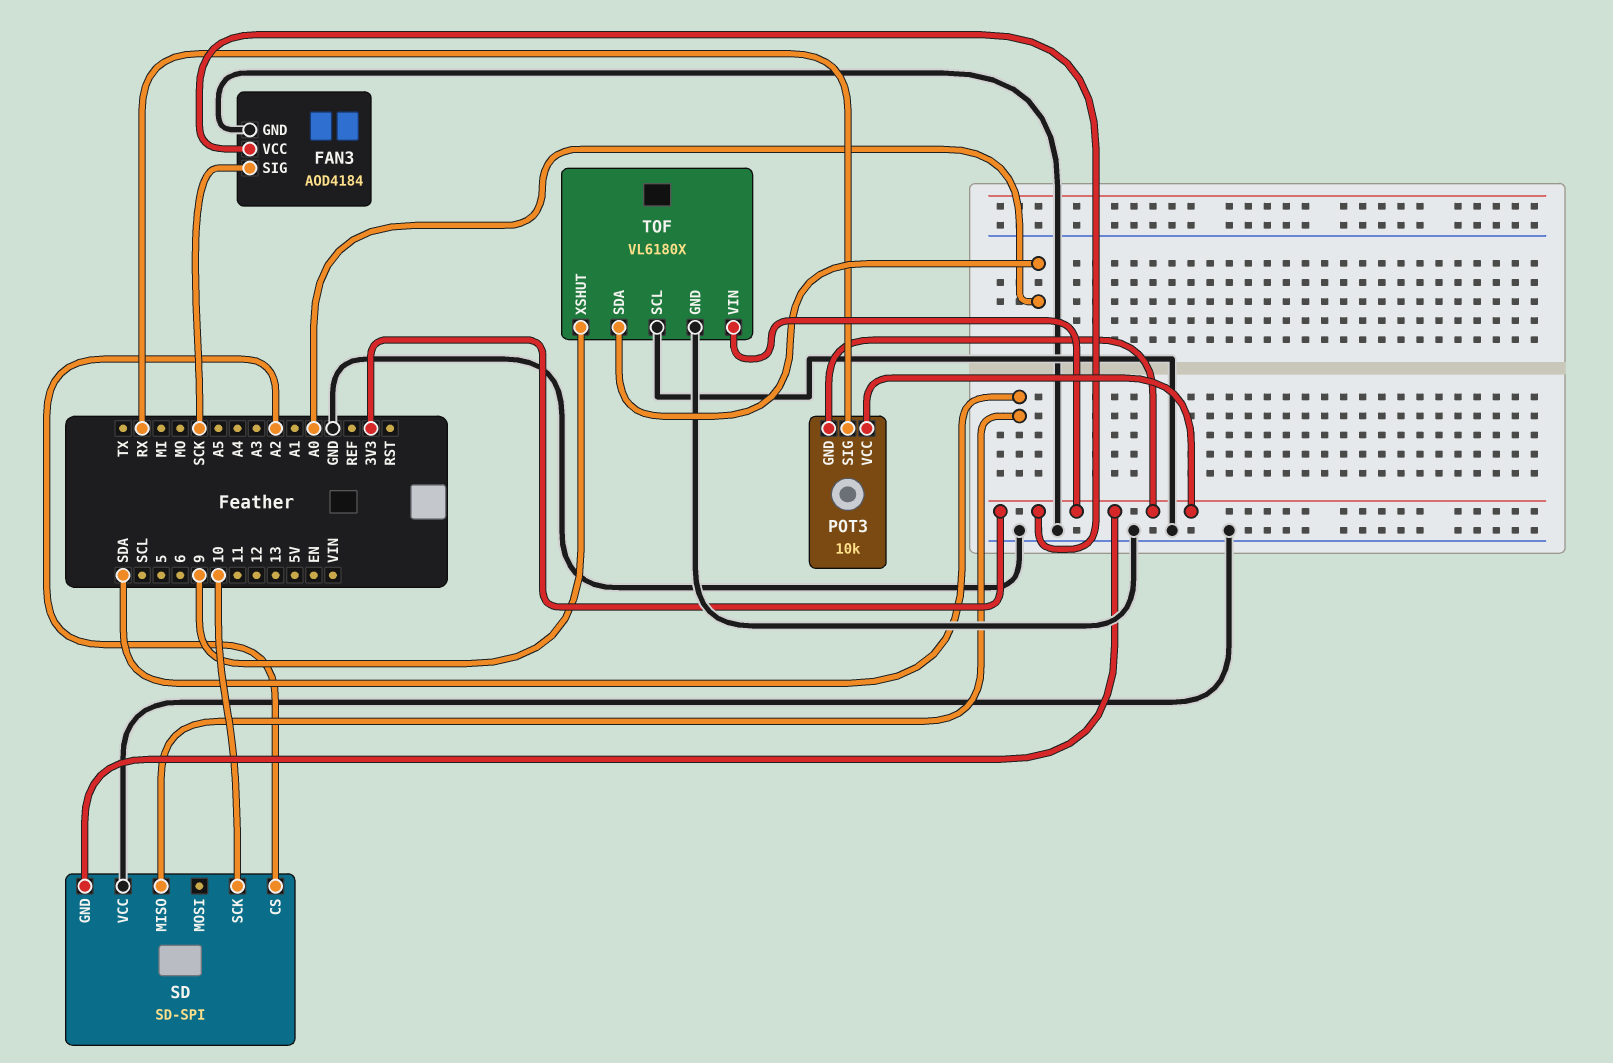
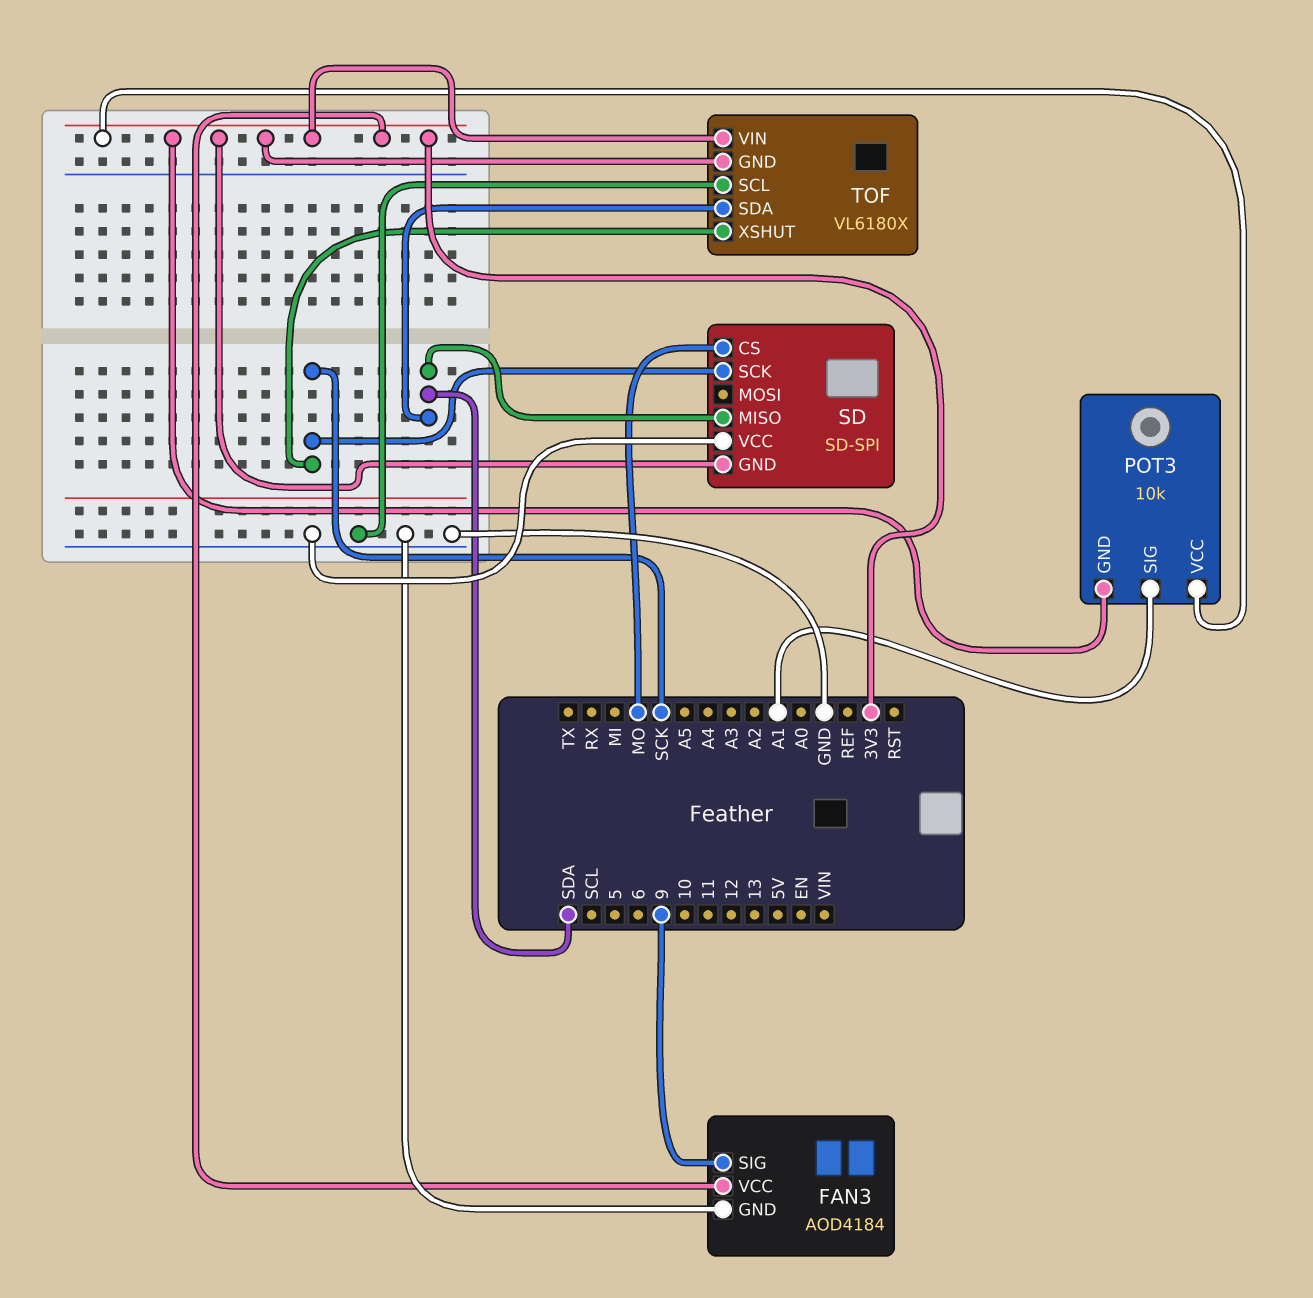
FAN3 pin SIG: SCK -> 9
POT3 pin SIG: RX -> A1
SD pin CS: A2 -> MO
SD pin SCK: 10 -> SCK
TOF pin GND: GND -> 3V3
TOF pin SDA: A0 -> SDA
TOF pin XSHUT: 9 -> SCK

